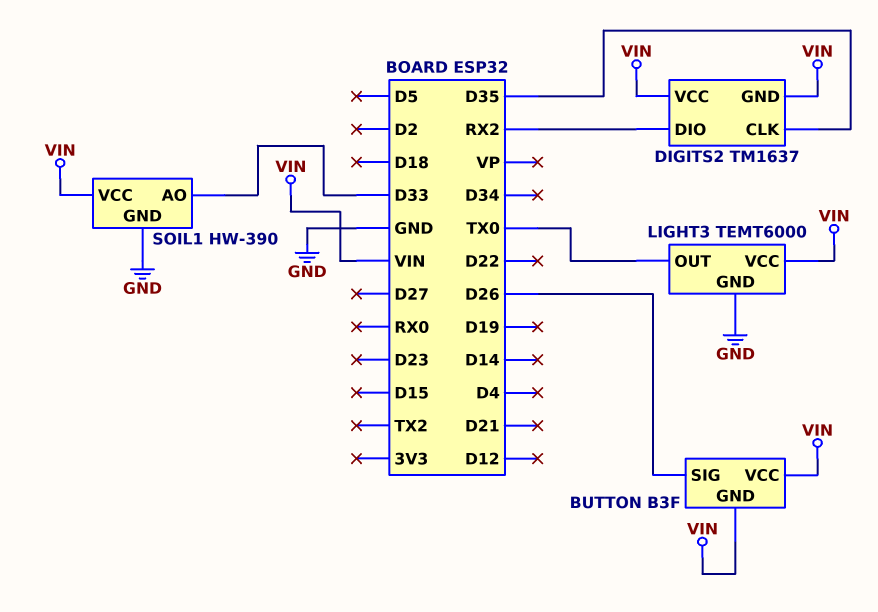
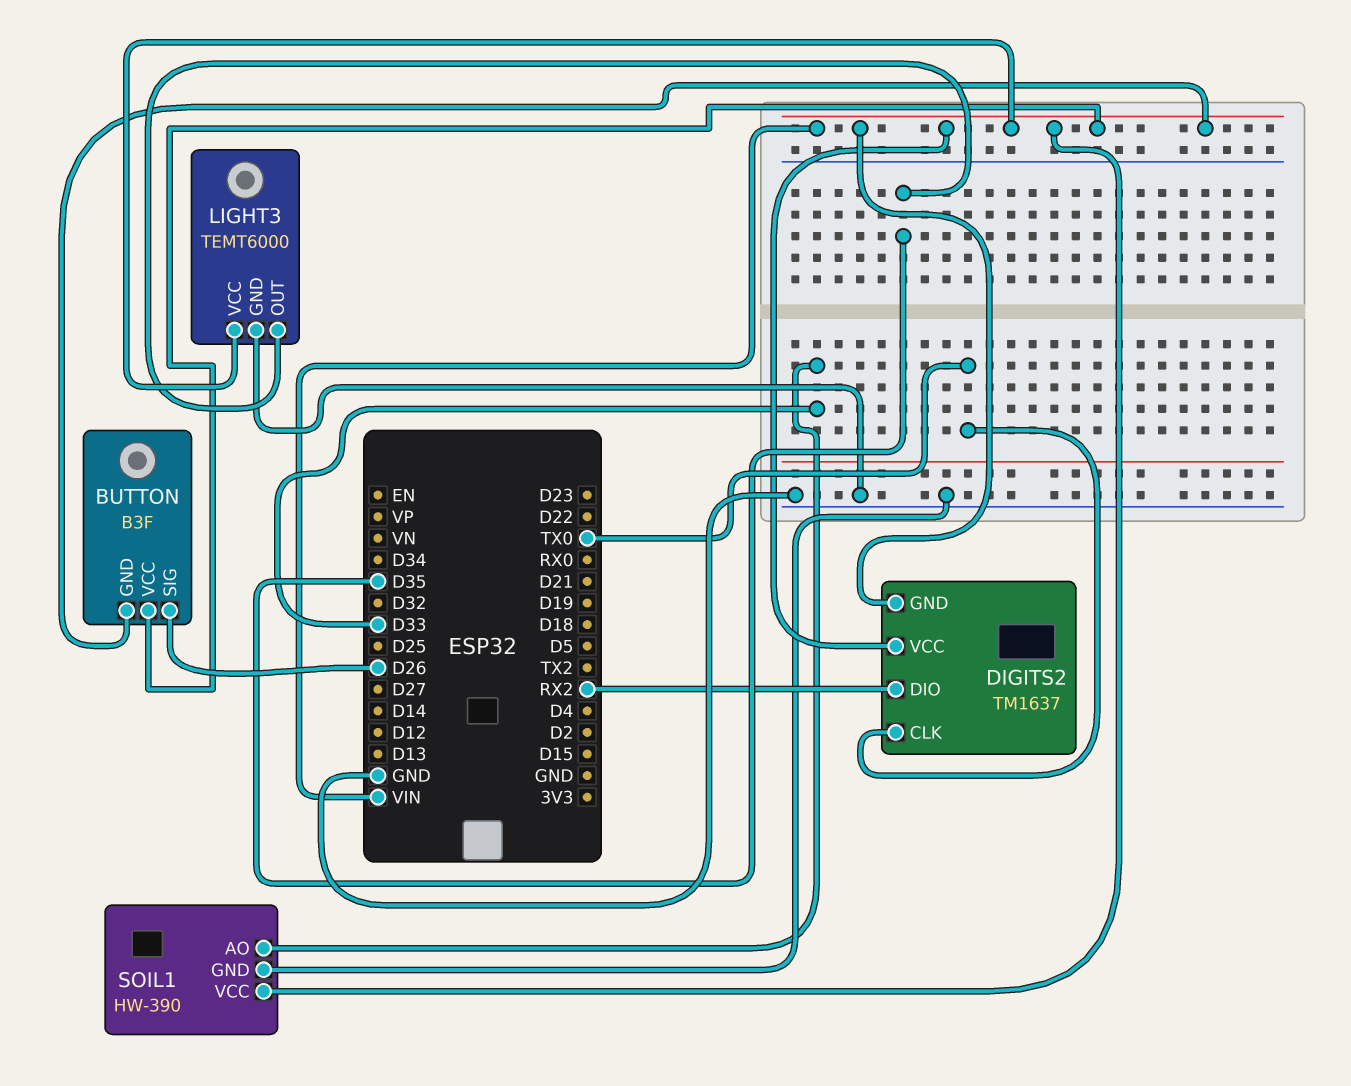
DIGITS2 pin CLK: D35 -> TX0
LIGHT3 pin OUT: TX0 -> D35

